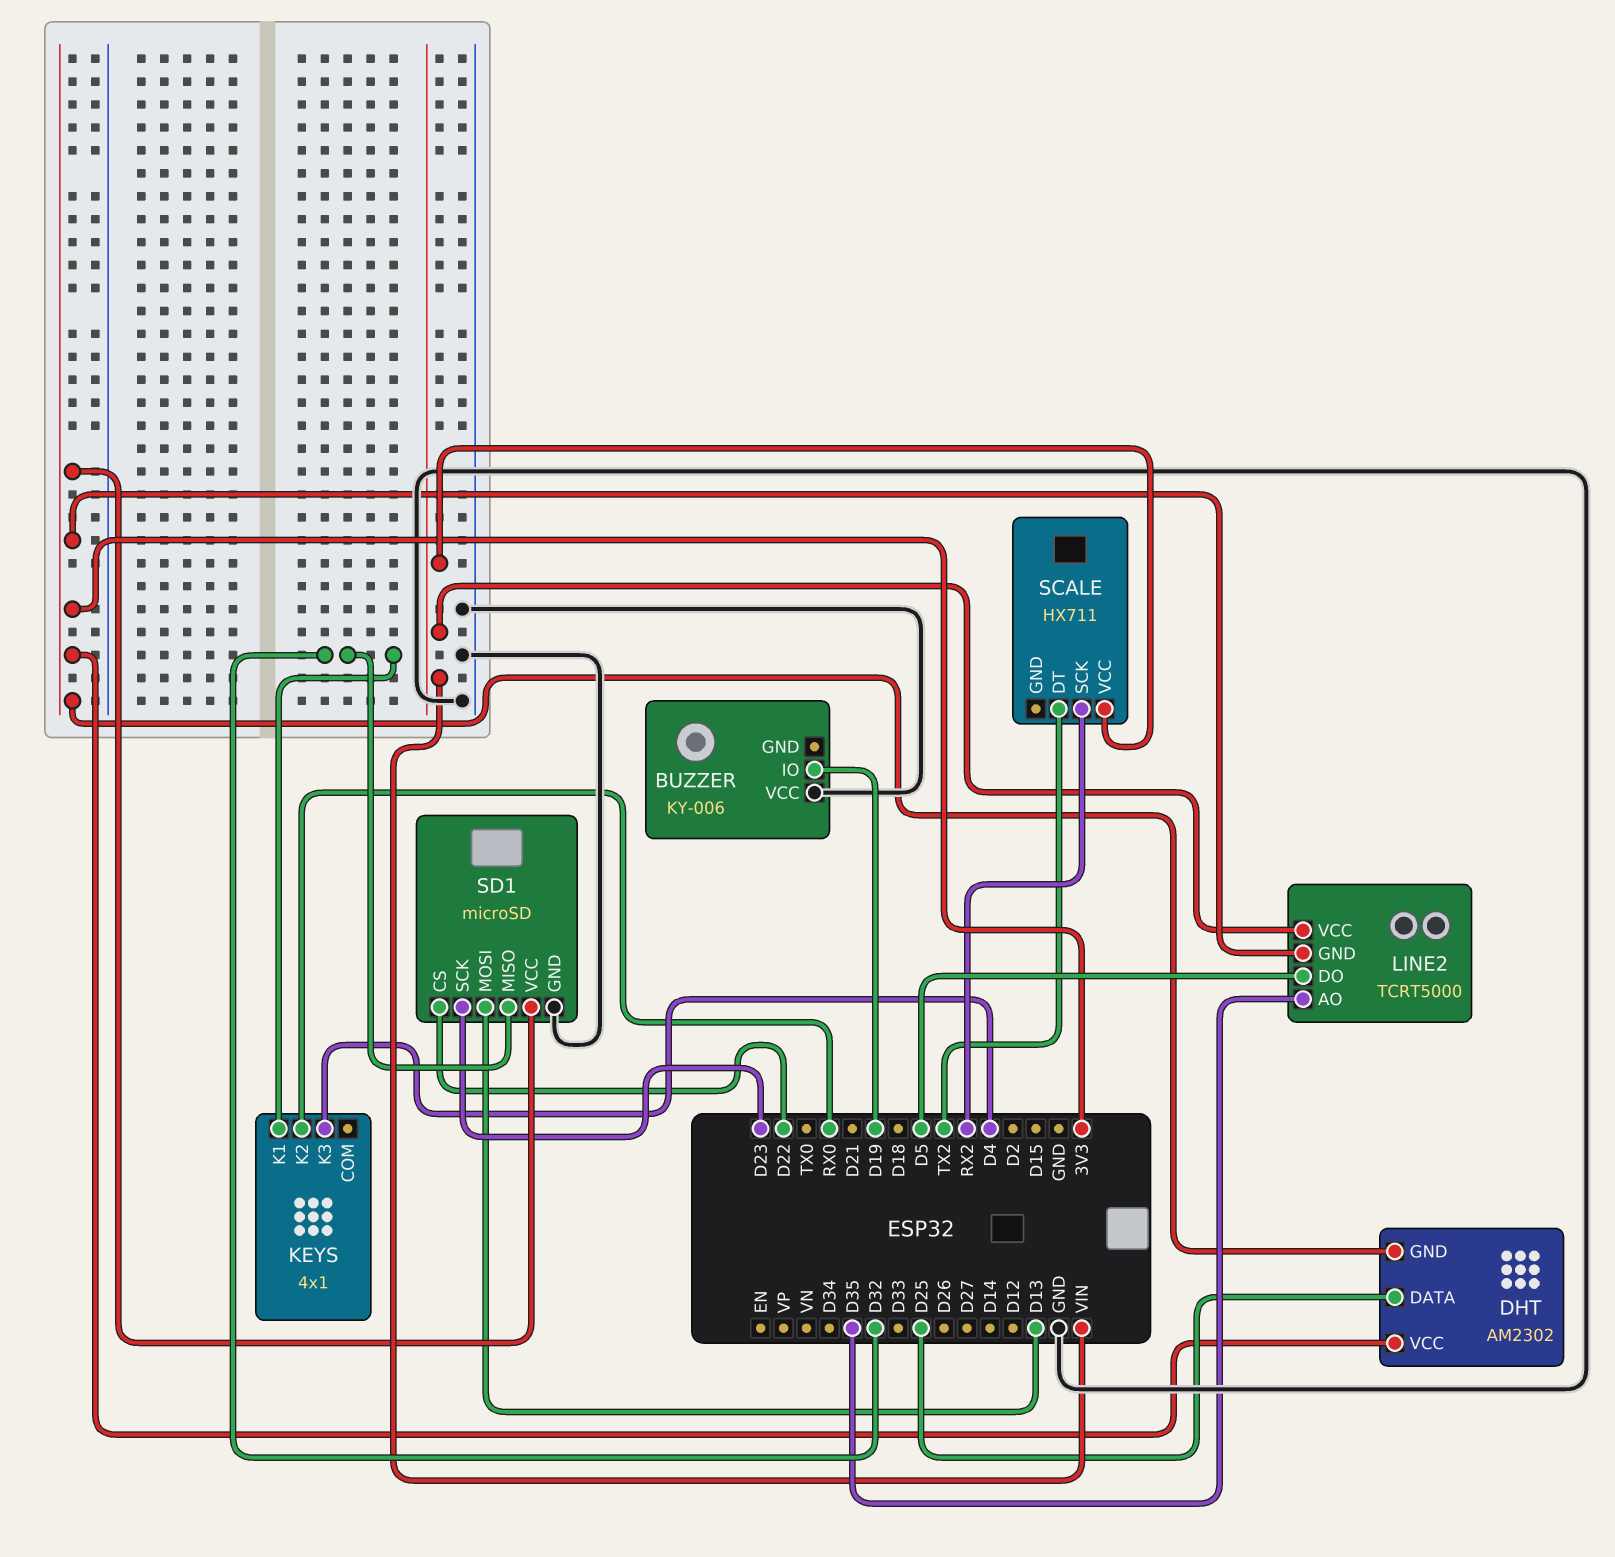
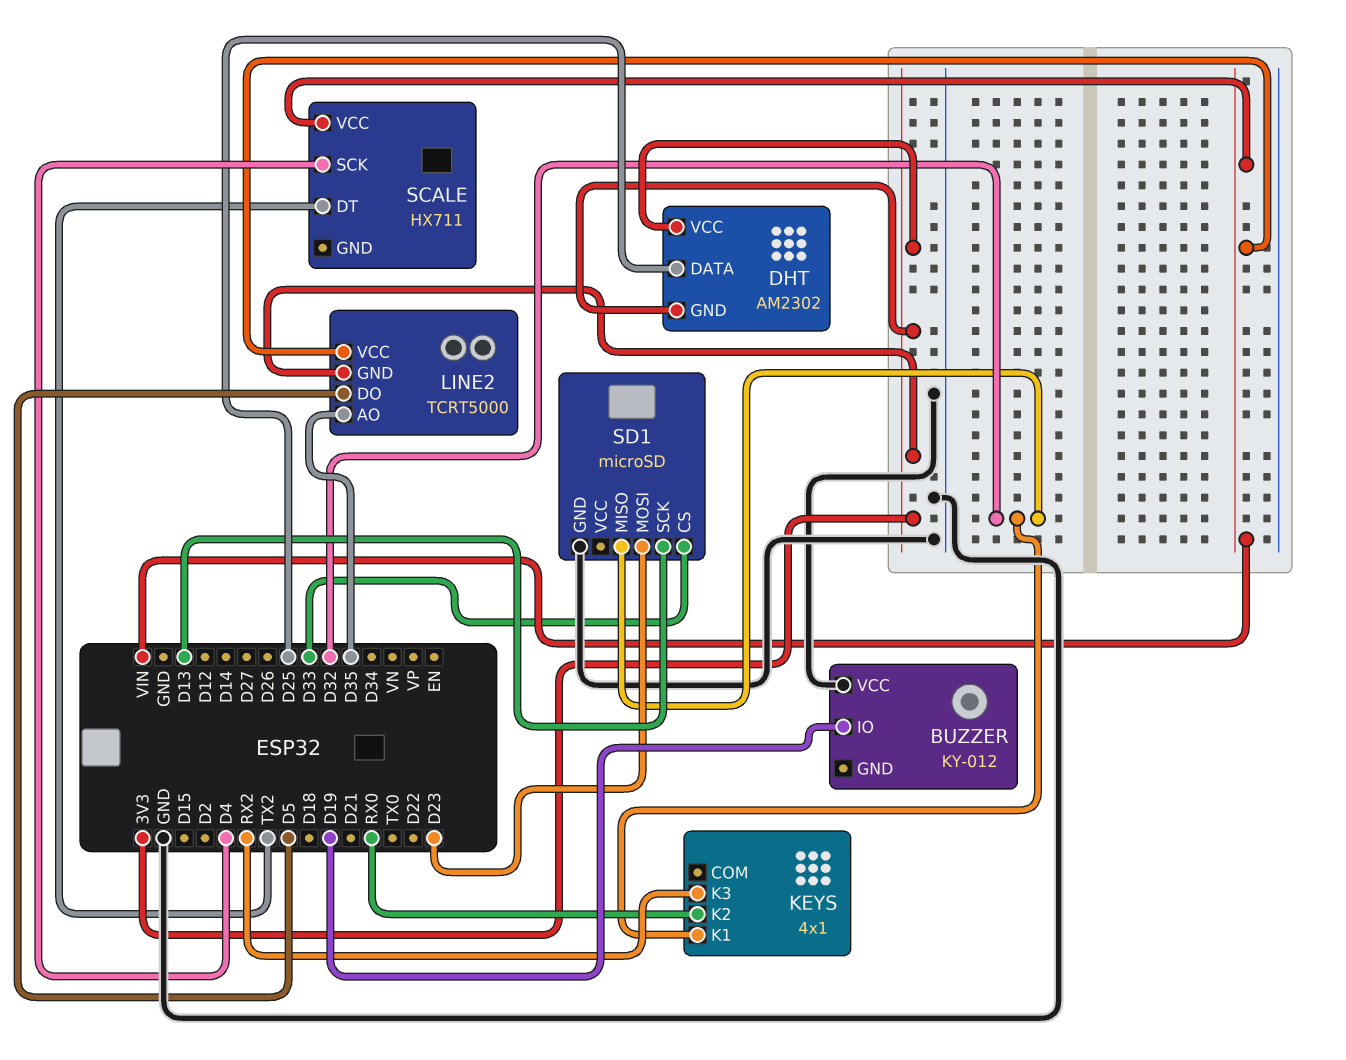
BUZZER: KY-006 -> KY-012
KEYS pin K3: D4 -> RX2
SCALE pin SCK: RX2 -> D4
SD1 pin CS: D22 -> D33
SD1 pin MOSI: D13 -> D23
SD1 pin SCK: D23 -> D13
SD1 pin VCC: 3V3 -> none

